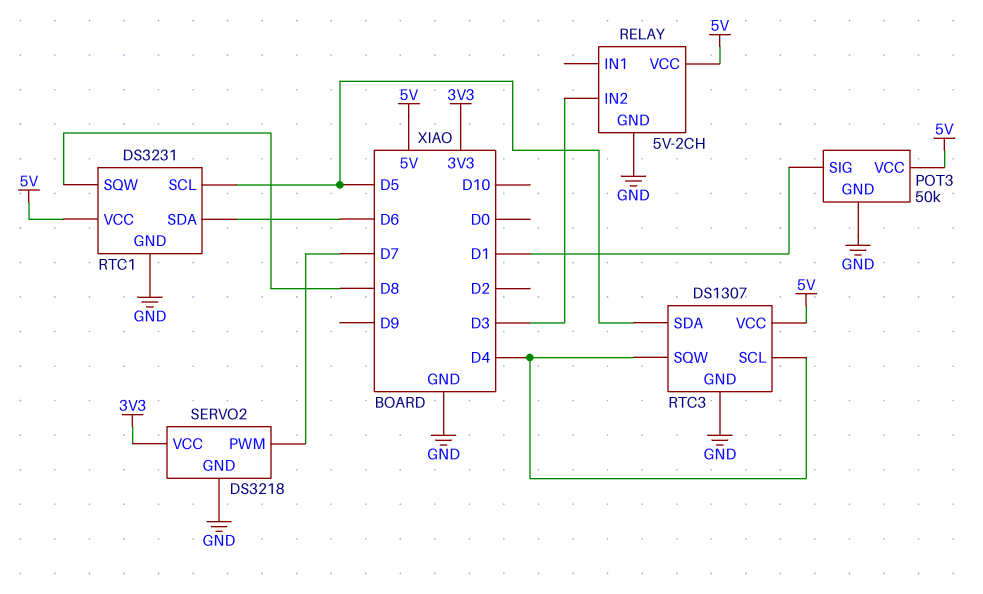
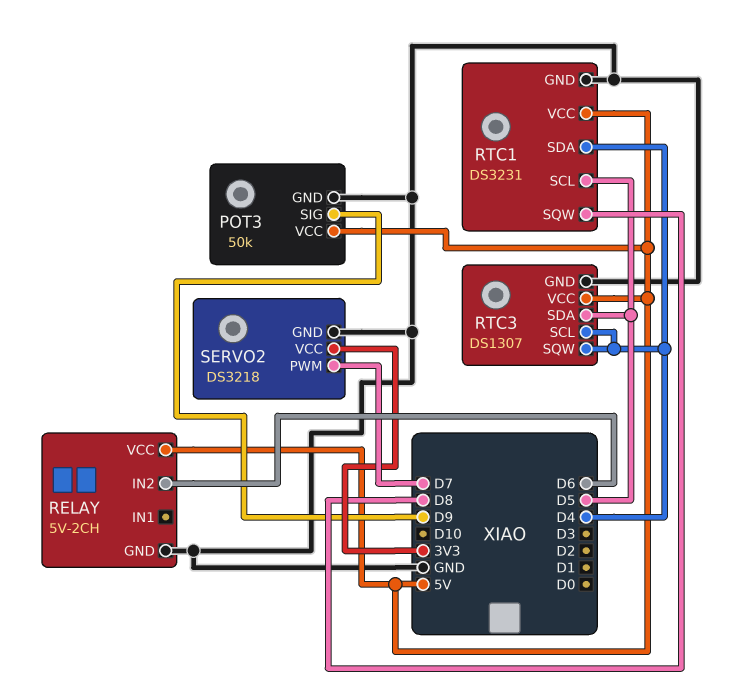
POT3 pin SIG: D1 -> D9
RELAY pin IN2: D3 -> D6
RTC1 pin SDA: D6 -> D4

